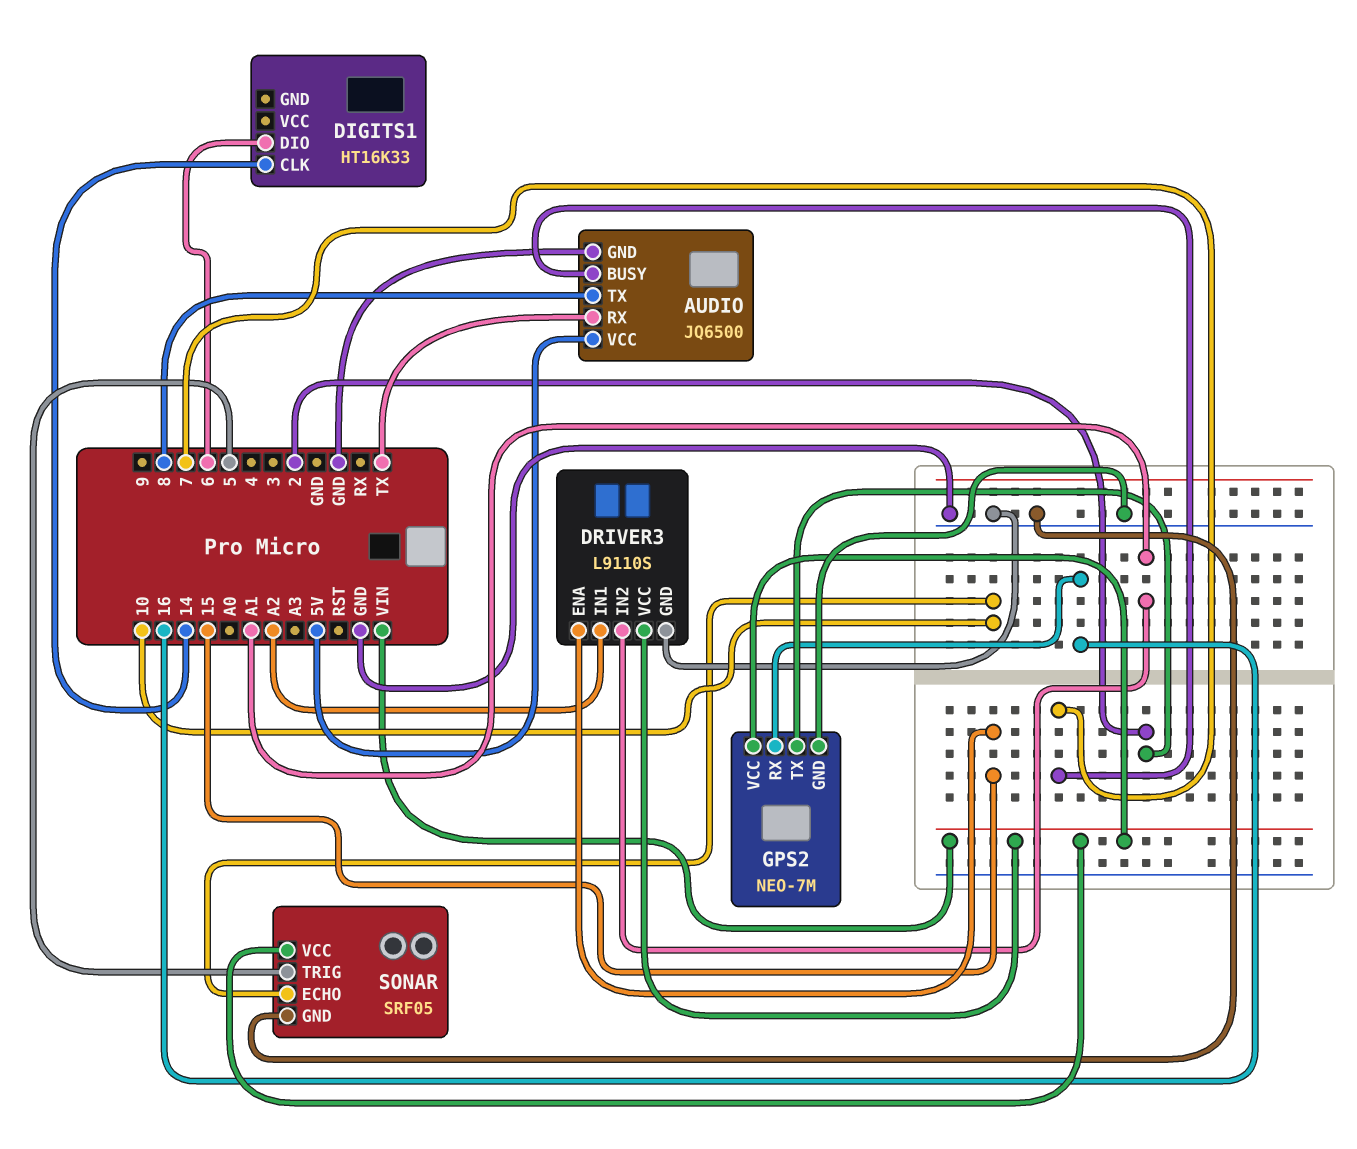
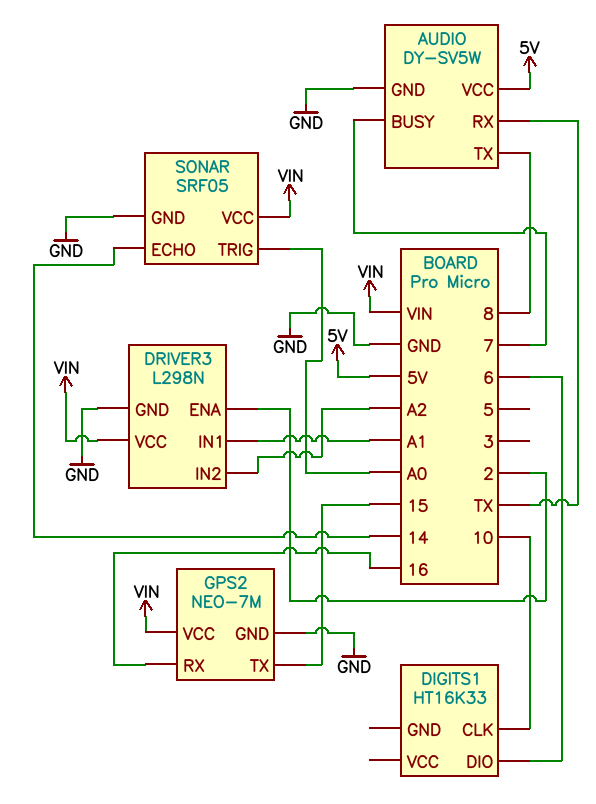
AUDIO: JQ6500 -> DY-SV5W
DIGITS1 pin CLK: 14 -> 10
DRIVER3: L9110S -> L298N
DRIVER3 pin ENA: 15 -> 2
DRIVER3 pin IN1: A2 -> A1
DRIVER3 pin IN2: A1 -> A2
GPS2 pin TX: 2 -> 15
SONAR pin ECHO: 10 -> 14
SONAR pin TRIG: 5 -> A0

